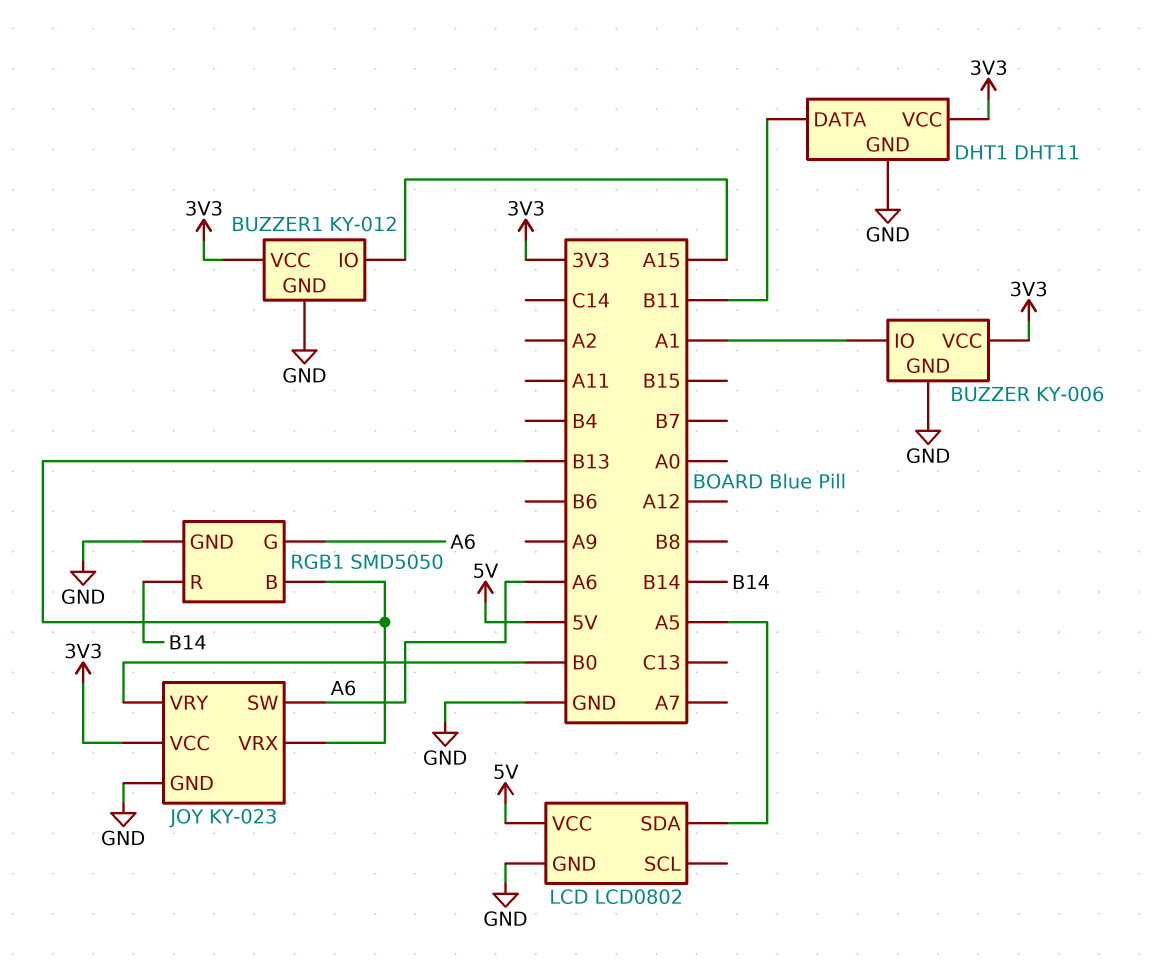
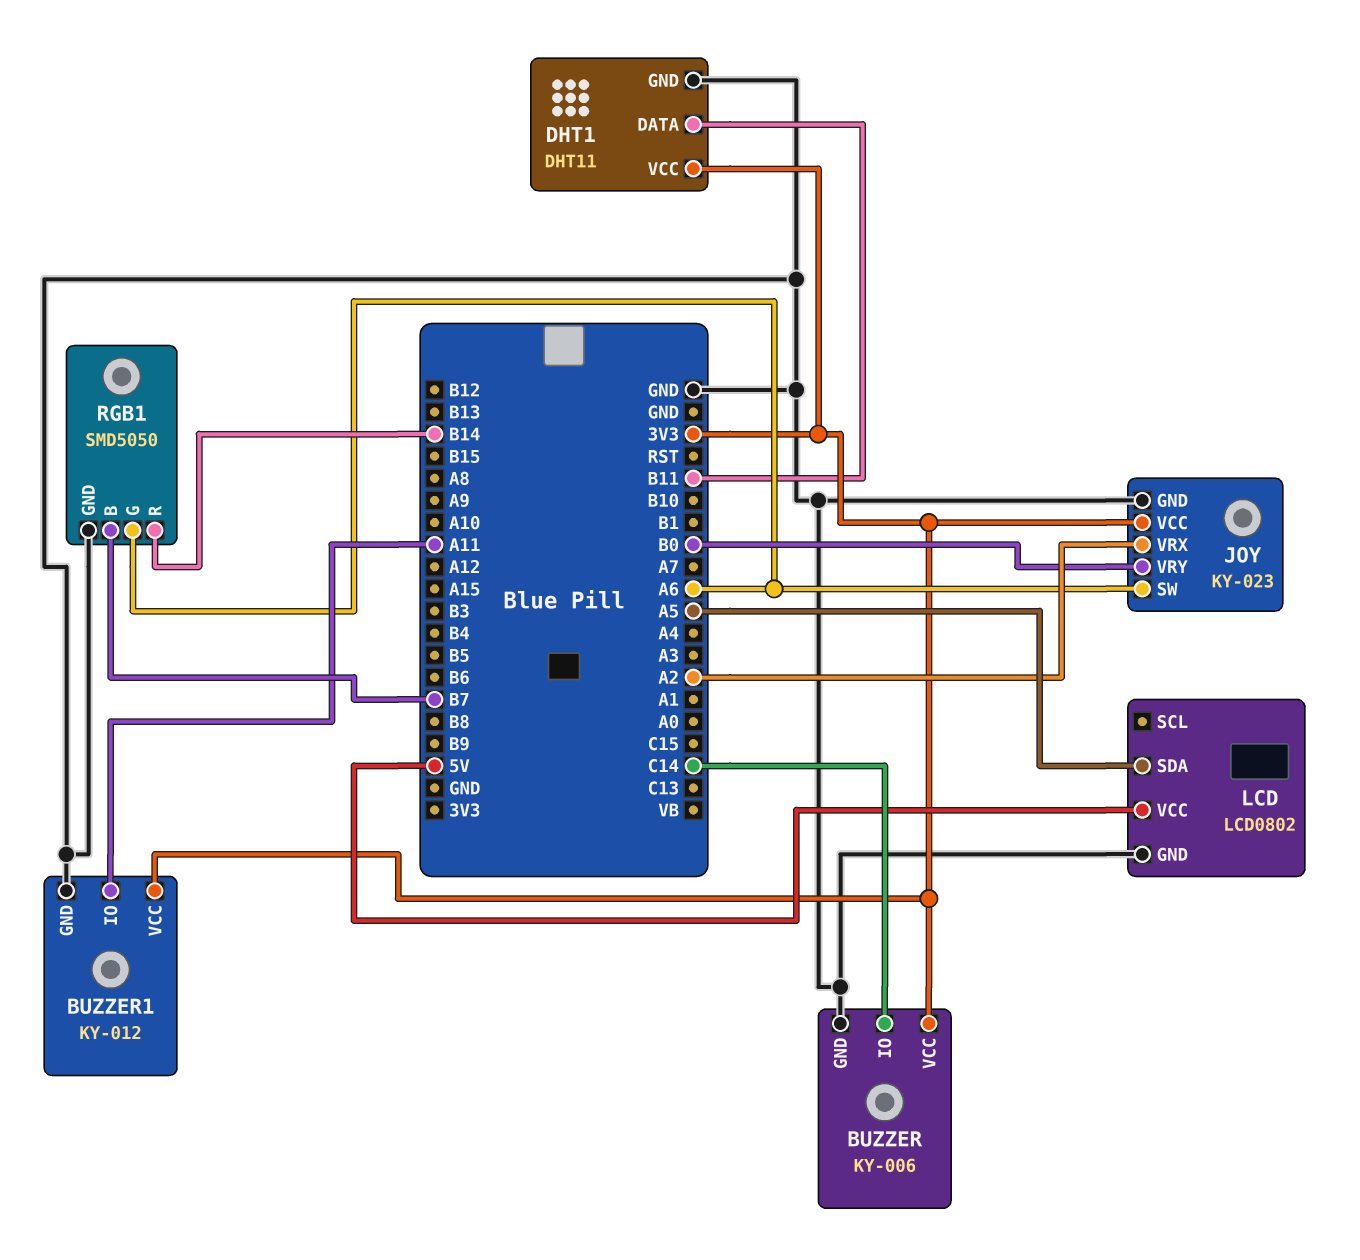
BUZZER pin IO: A1 -> C14
BUZZER1 pin IO: A15 -> A11
JOY pin VRX: B13 -> A2
RGB1 pin B: B13 -> B7

